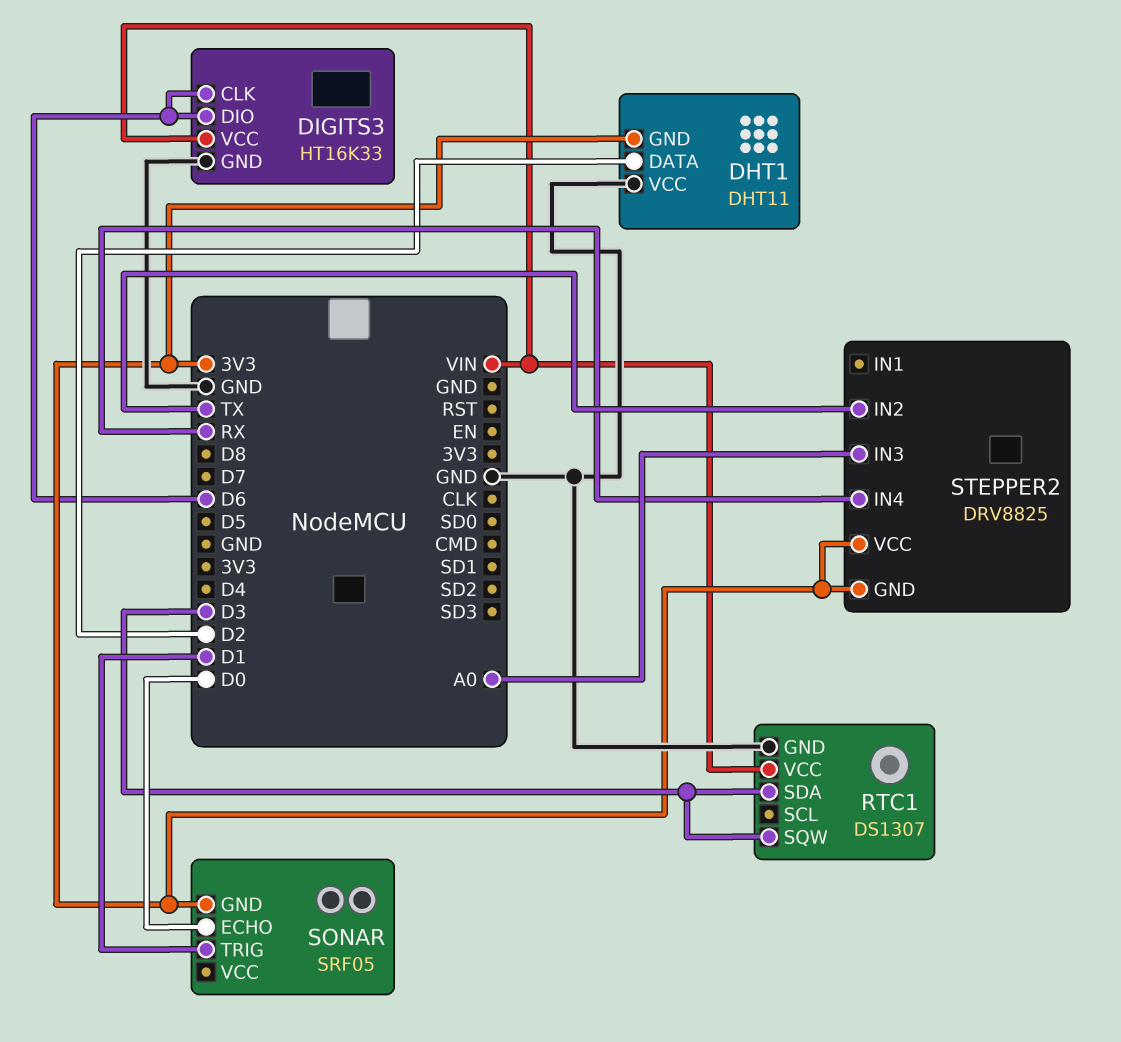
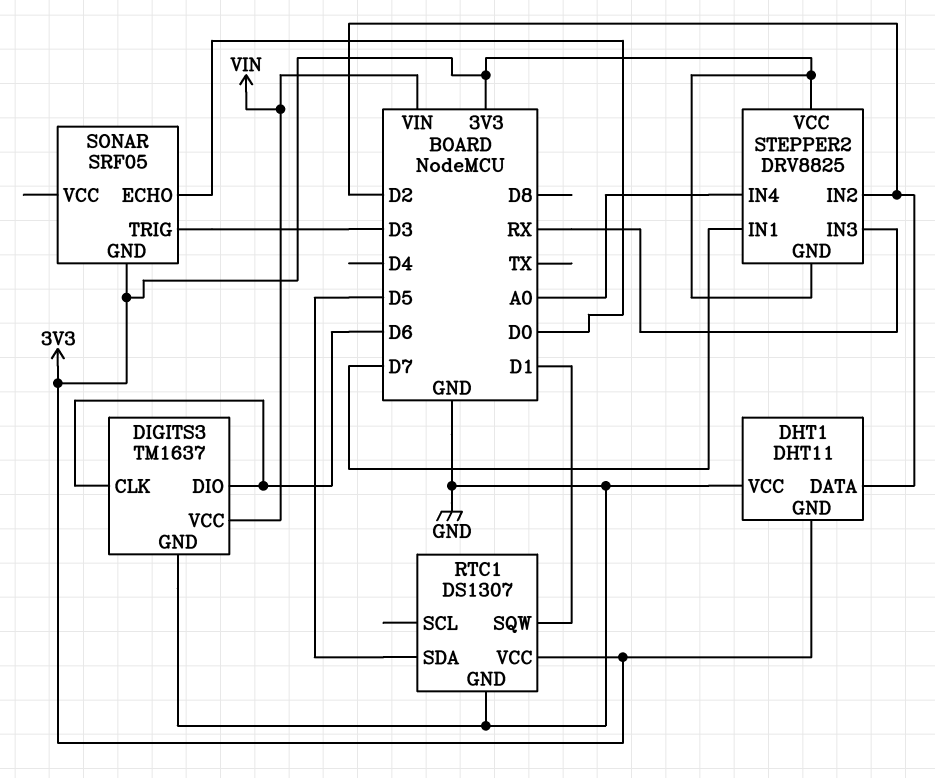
DIGITS3: HT16K33 -> TM1637
RTC1 pin SDA: D3 -> D5
RTC1 pin SQW: D3 -> D1
RTC1 pin VCC: VIN -> 3V3
SONAR pin TRIG: D1 -> D3
STEPPER2 pin IN1: none -> D7
STEPPER2 pin IN2: TX -> D2
STEPPER2 pin IN3: A0 -> RX
STEPPER2 pin IN4: RX -> A0

